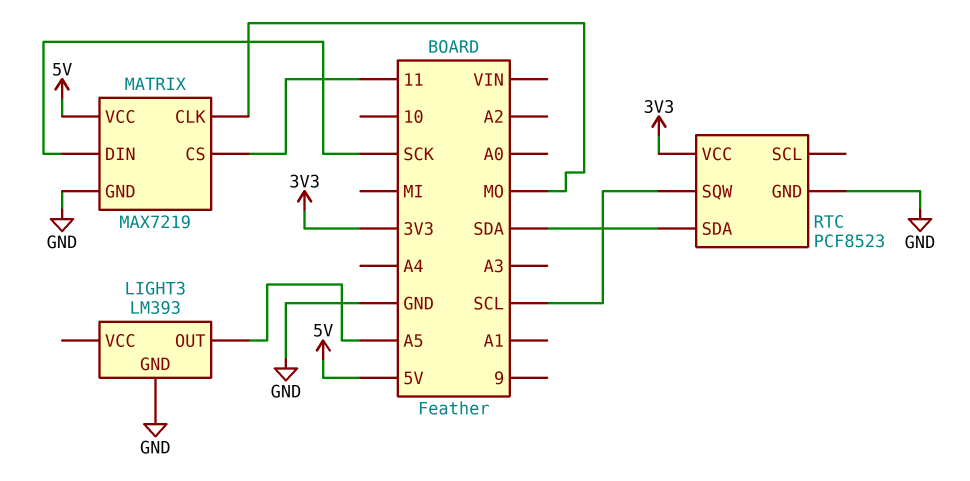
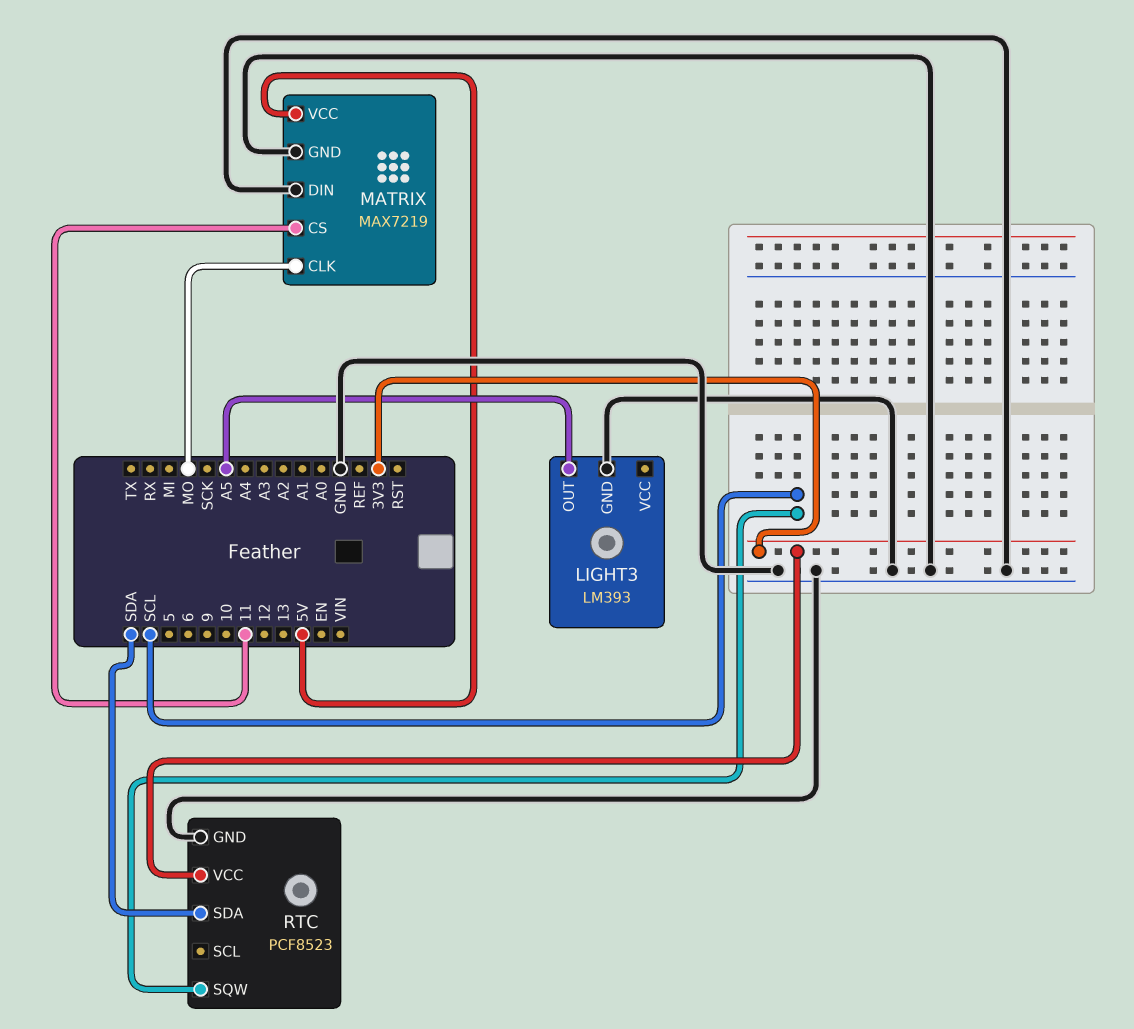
MATRIX pin DIN: SCK -> GND

